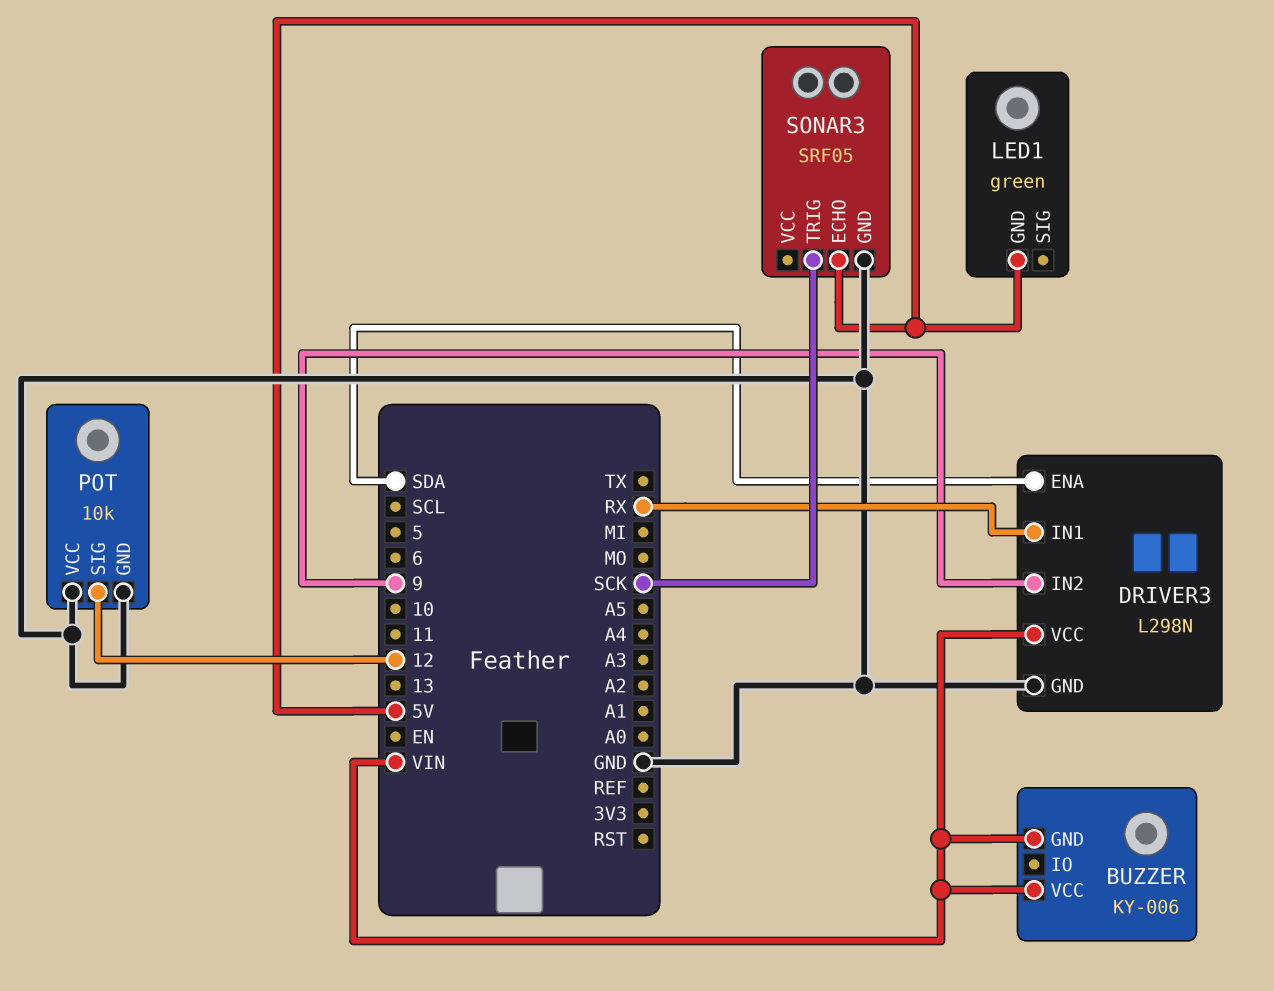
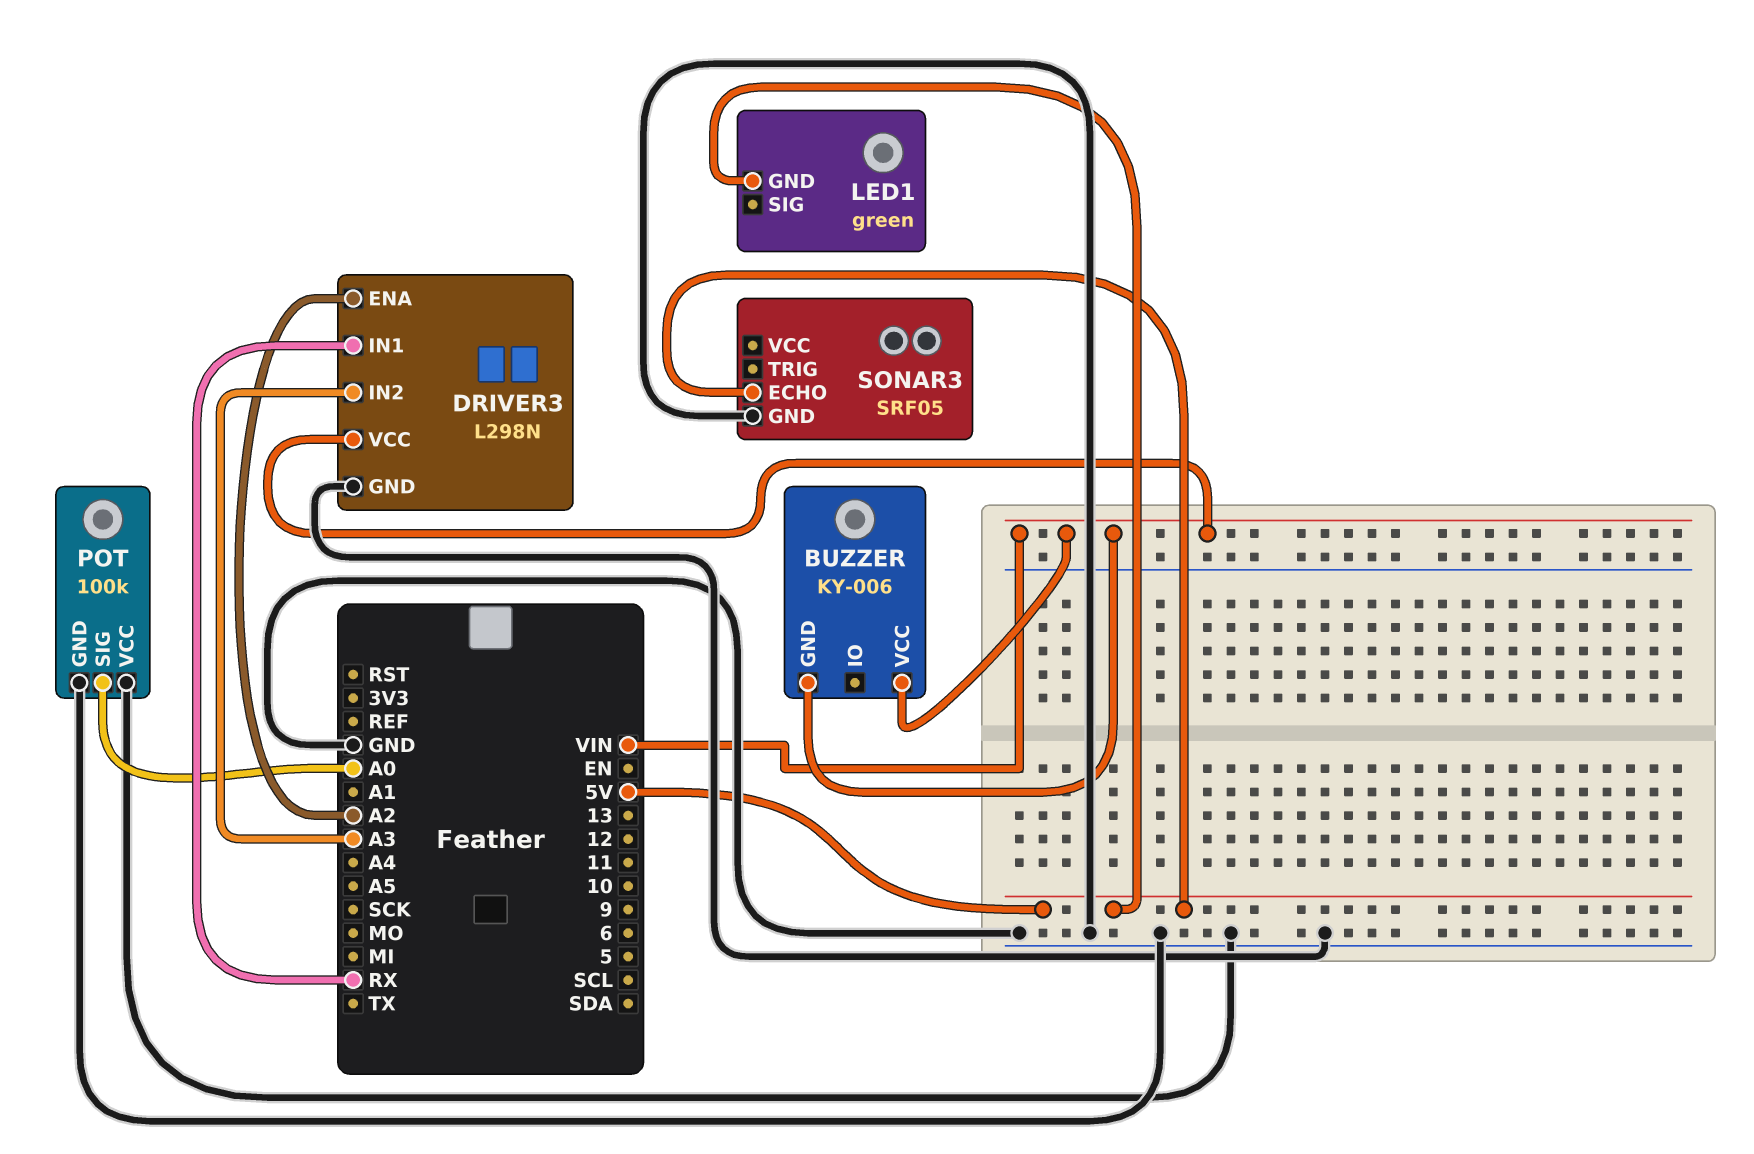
DRIVER3 pin ENA: SDA -> A2
DRIVER3 pin IN2: 9 -> A3
POT: 10k -> 100k
POT pin SIG: 12 -> A0
SONAR3 pin TRIG: SCK -> none

